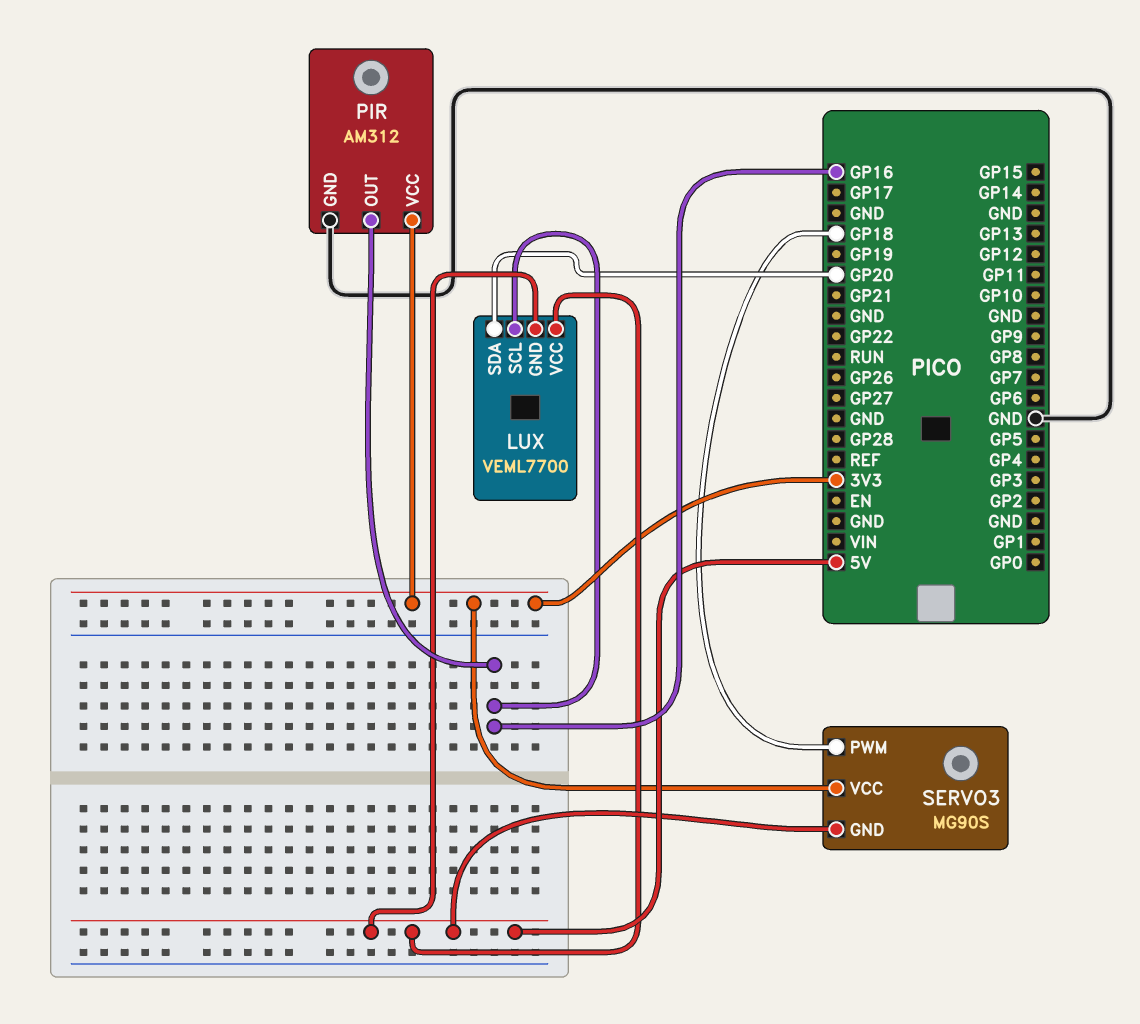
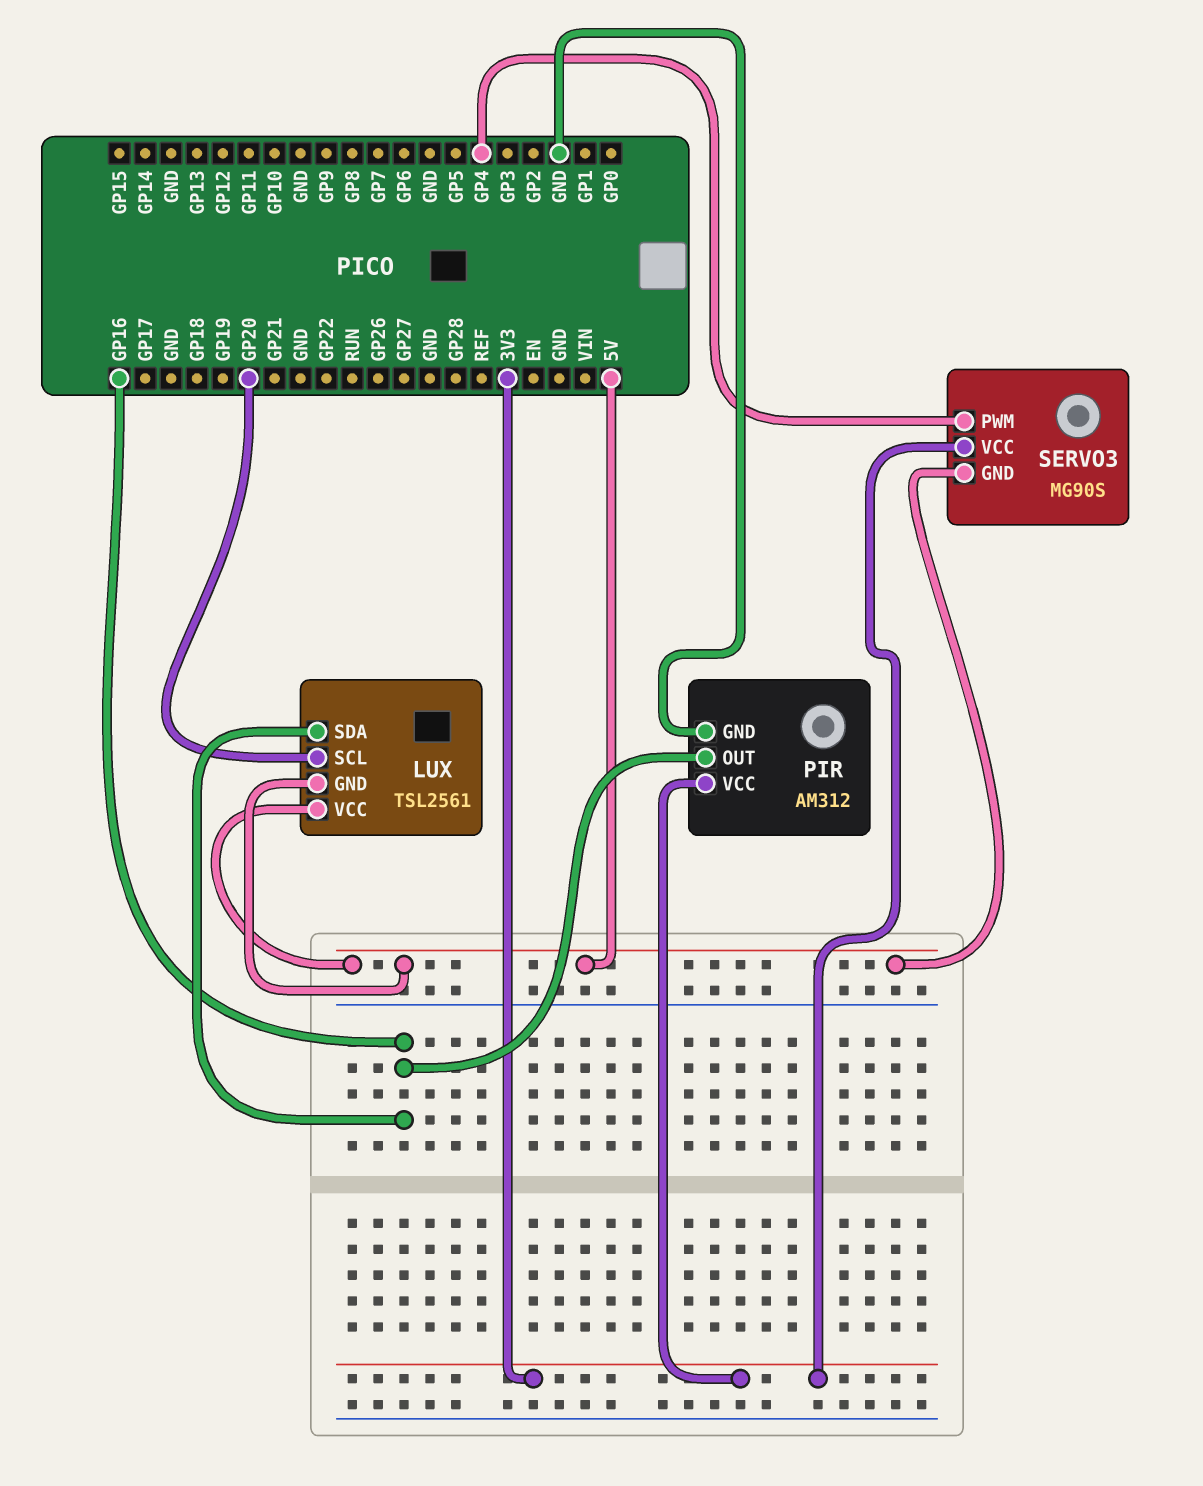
LUX: VEML7700 -> TSL2561
LUX pin SCL: GP16 -> GP20
LUX pin SDA: GP20 -> GP16
SERVO3 pin PWM: GP18 -> GP4

